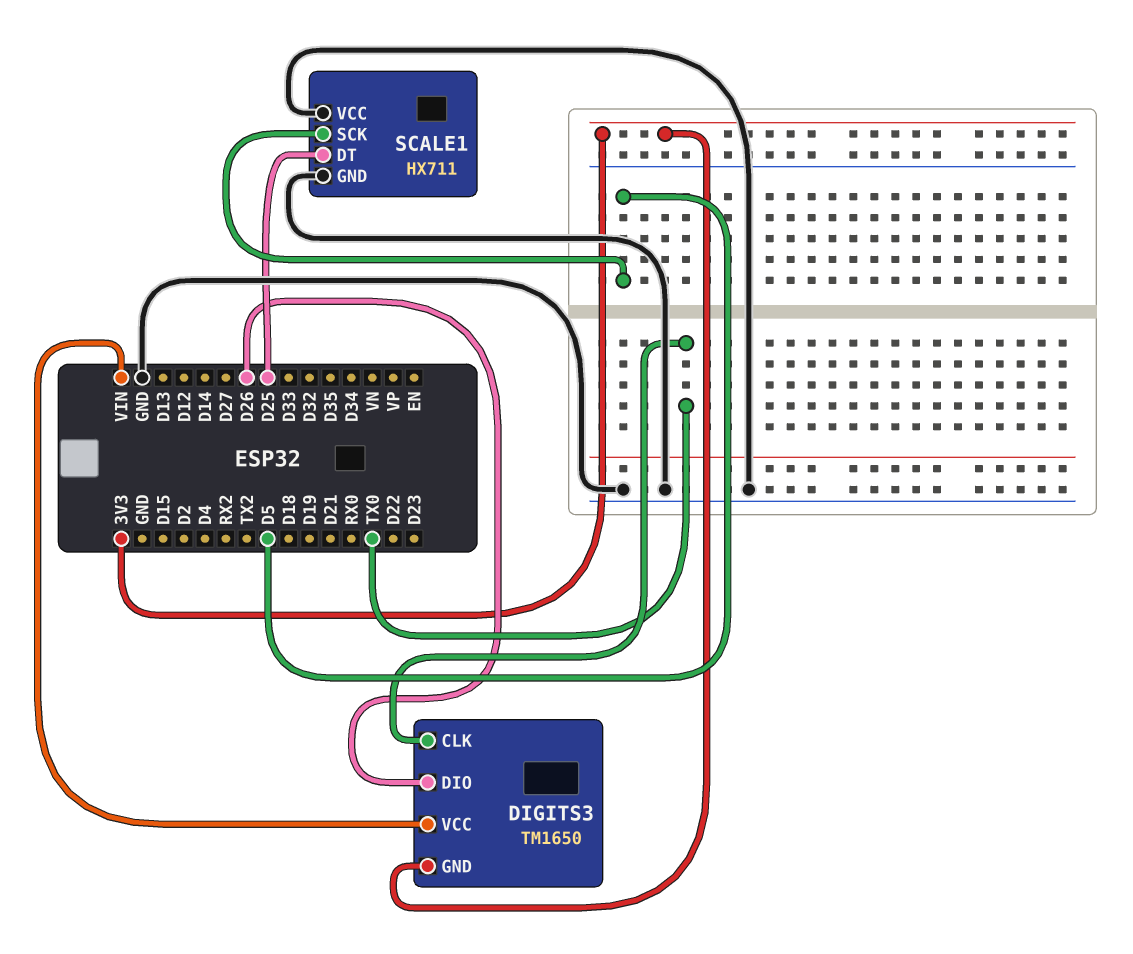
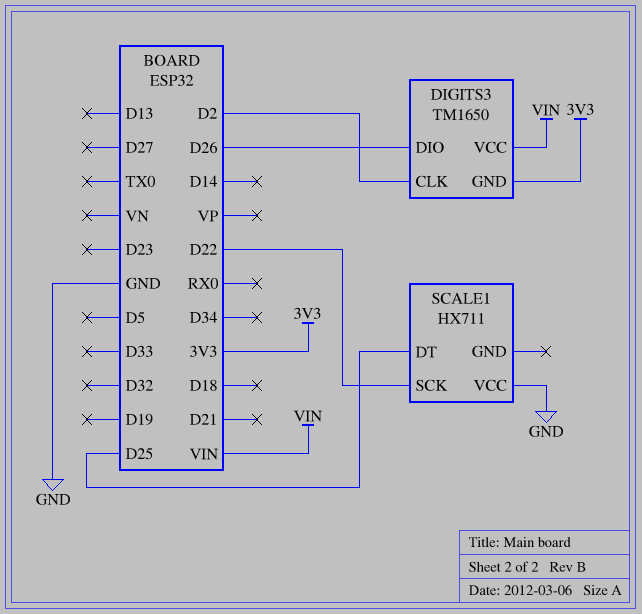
DIGITS3 pin CLK: TX0 -> D2
SCALE1 pin GND: GND -> none
SCALE1 pin SCK: D5 -> D22

